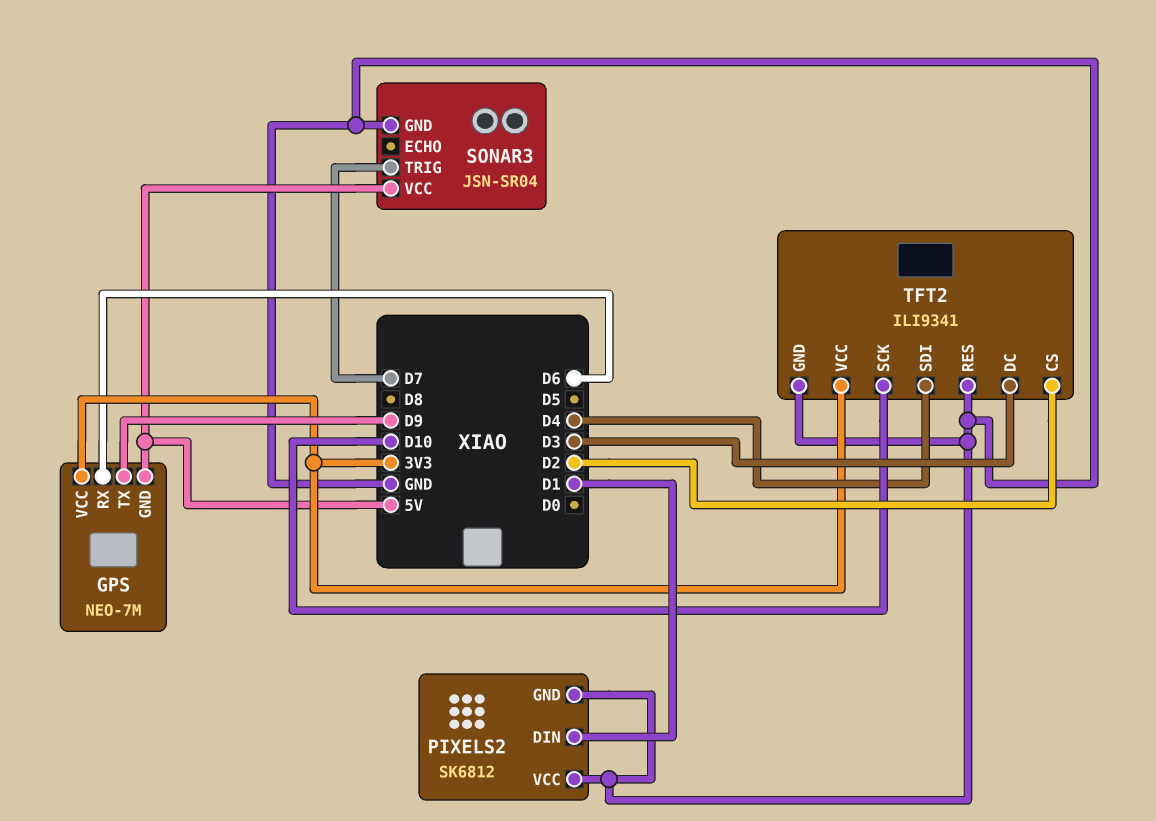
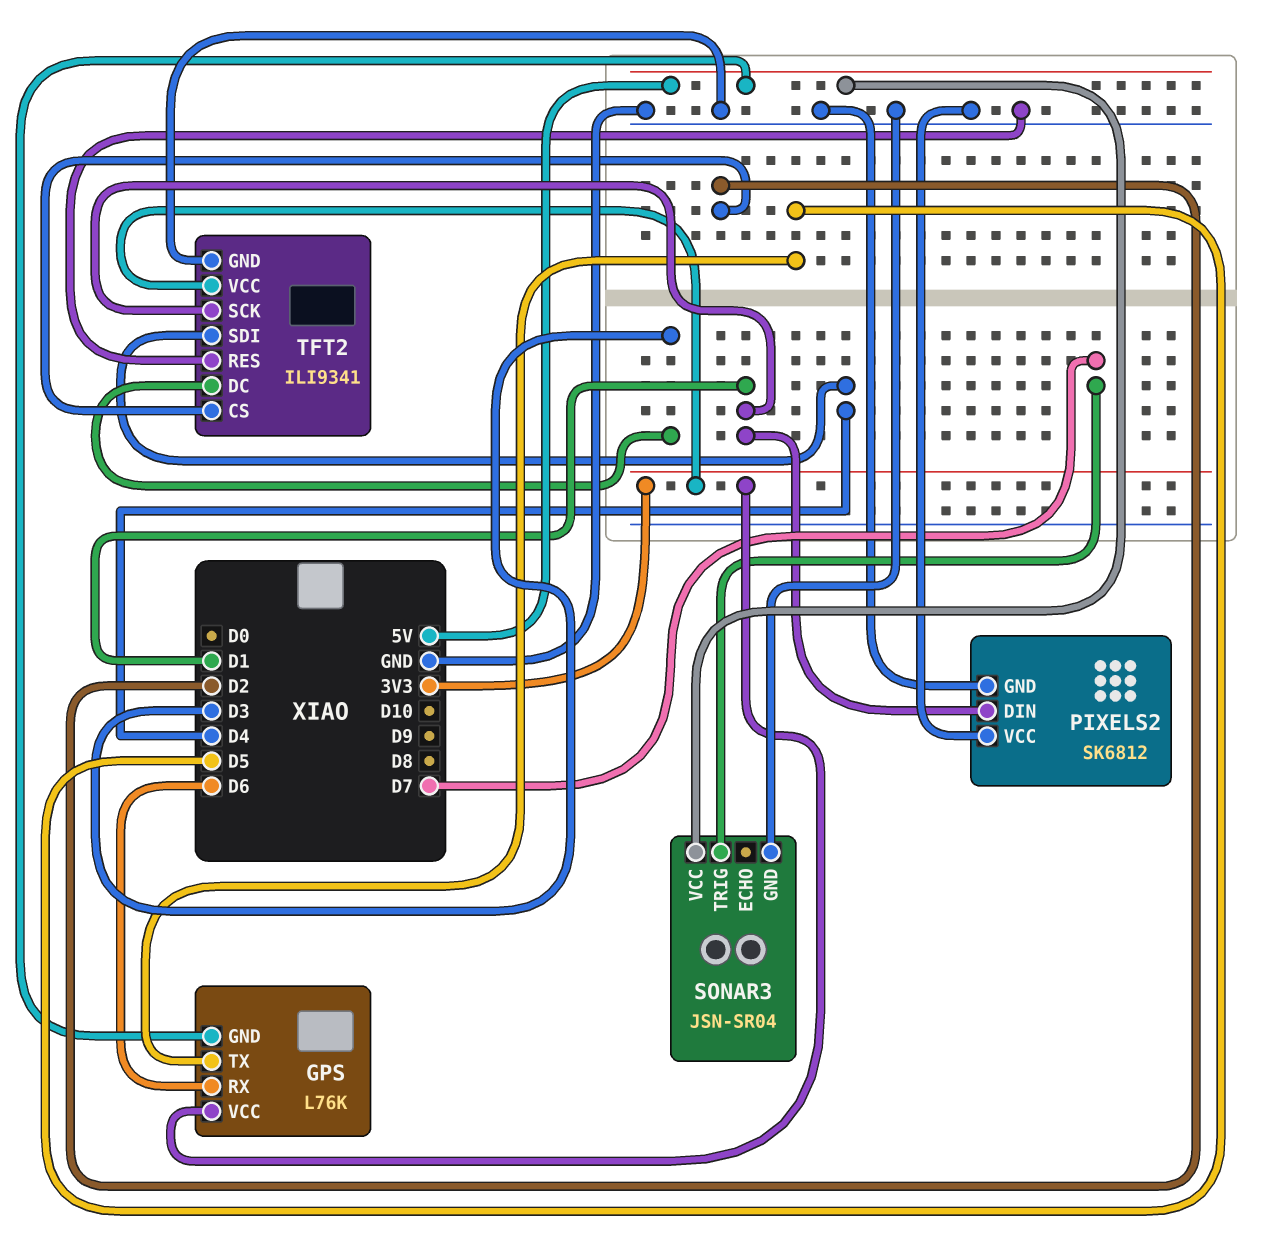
GPS: NEO-7M -> L76K
GPS pin TX: D9 -> D5
TFT2 pin SCK: D10 -> D1

